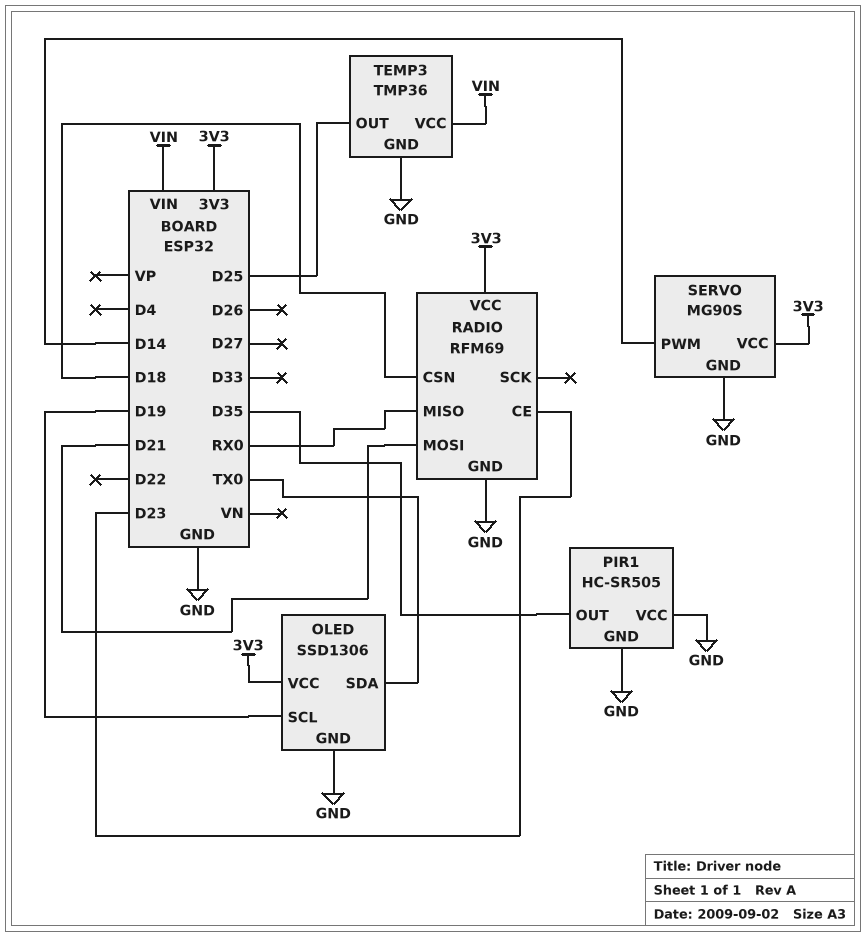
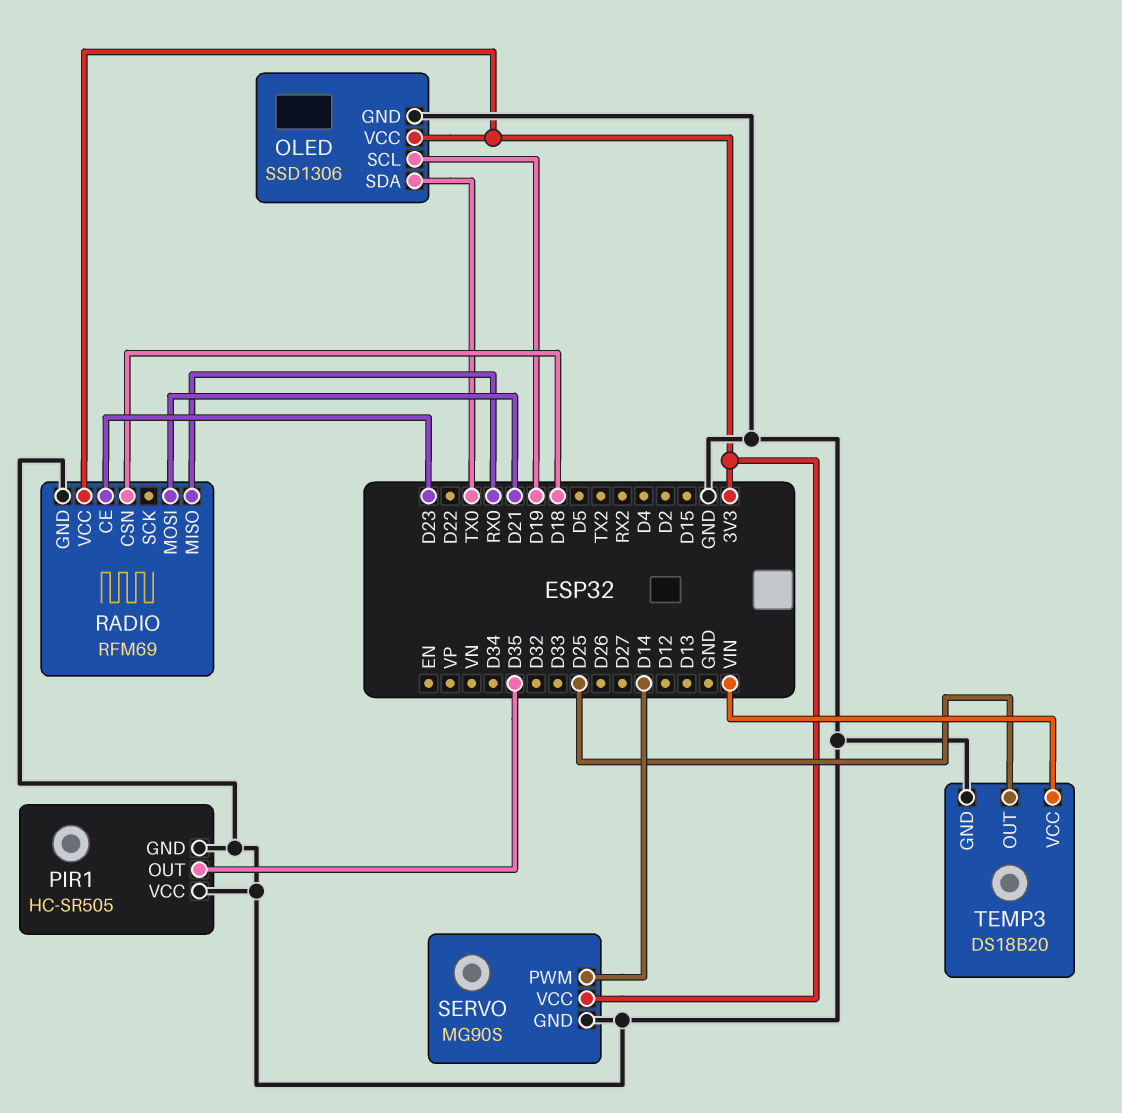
TEMP3: TMP36 -> DS18B20

